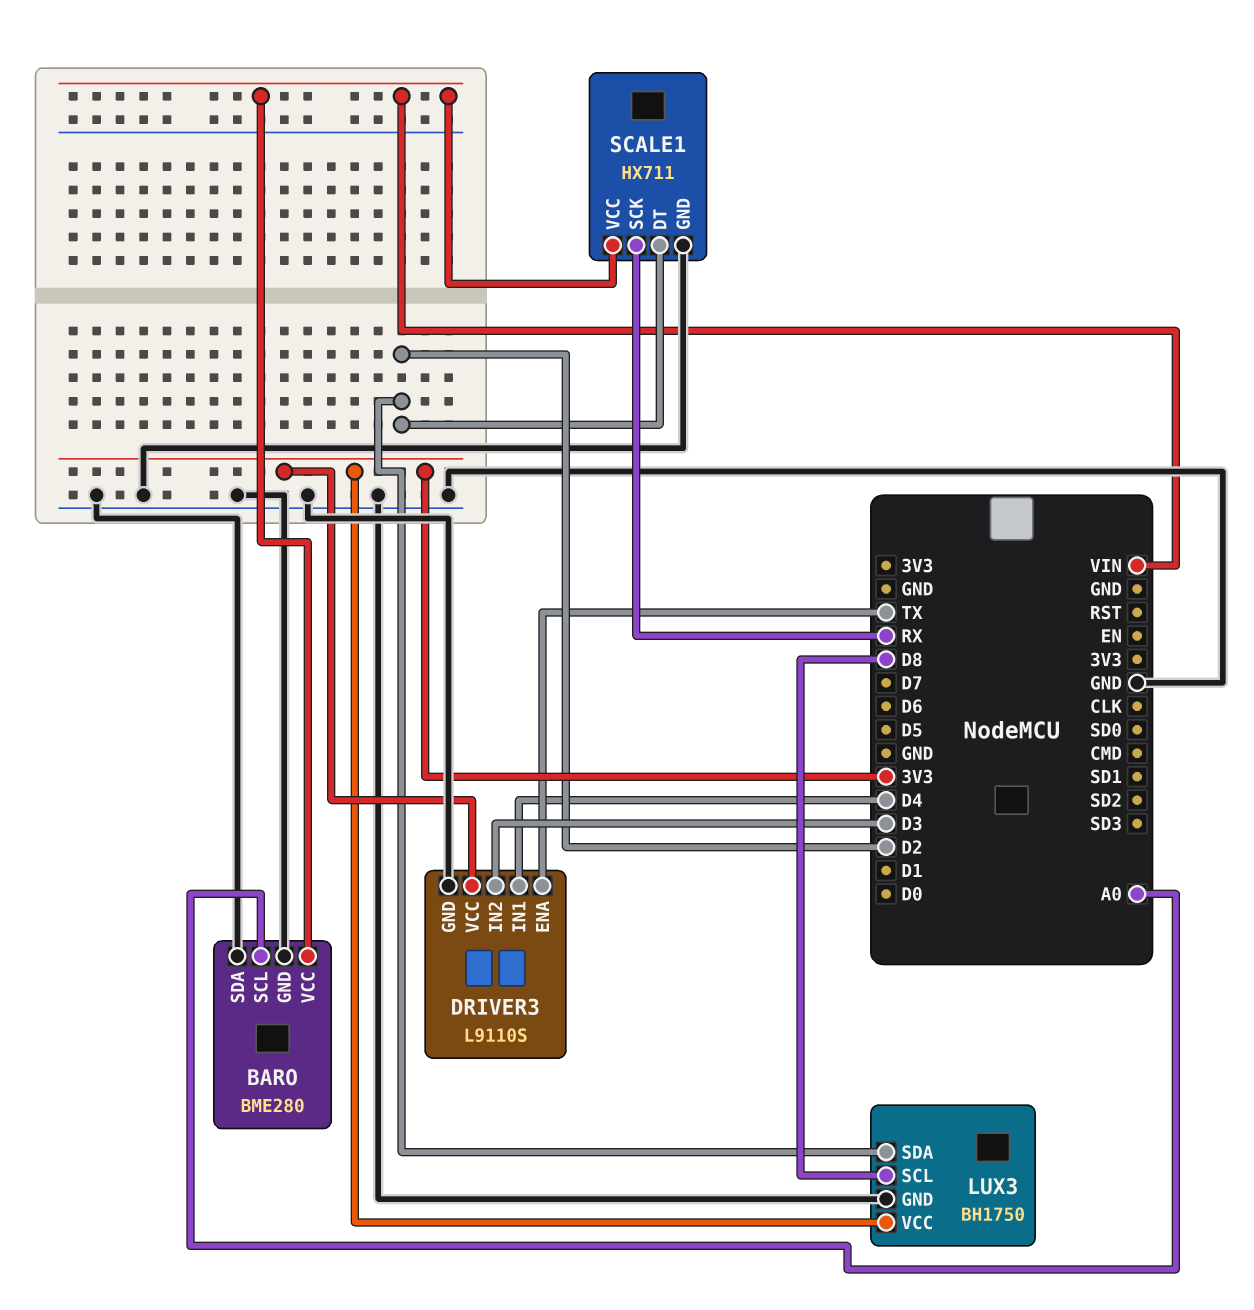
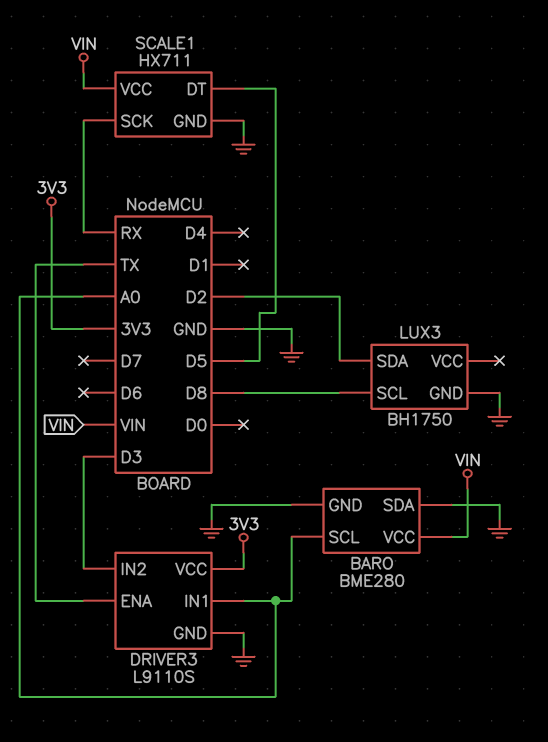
DRIVER3 pin IN1: D4 -> A0
LUX3 pin VCC: 3V3 -> none
SCALE1 pin DT: D2 -> D5

